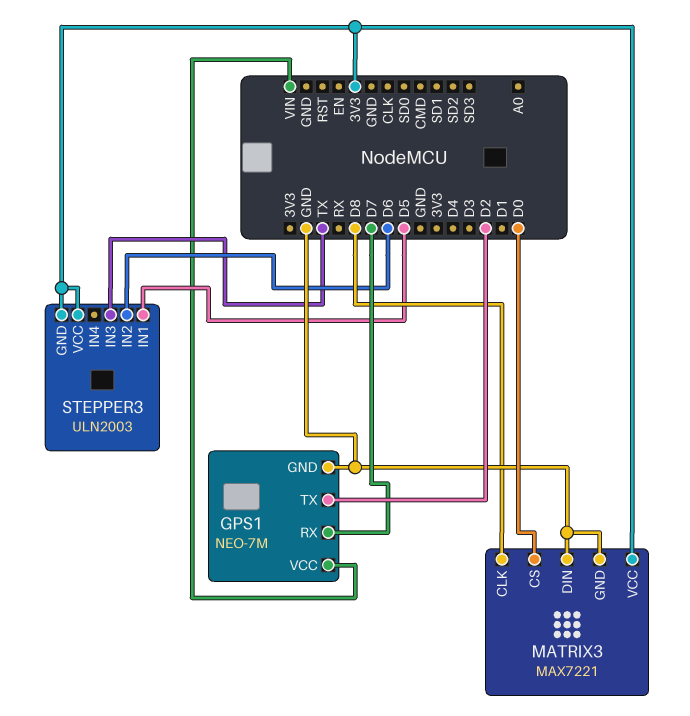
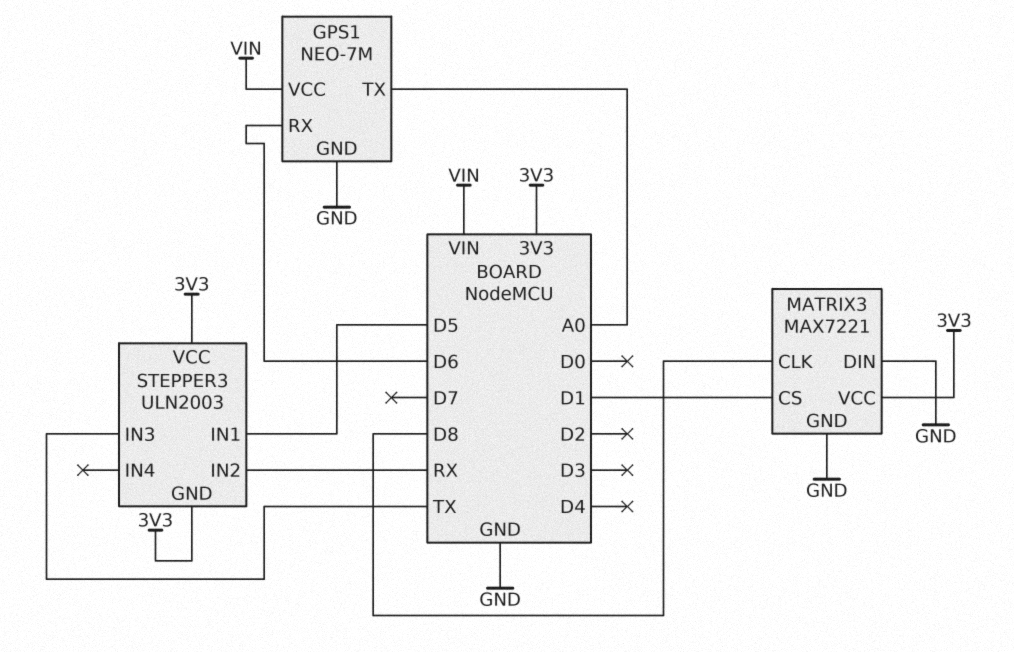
GPS1 pin RX: D7 -> D6
GPS1 pin TX: D2 -> A0
MATRIX3 pin CS: D0 -> D1
STEPPER3 pin IN2: D6 -> RX

